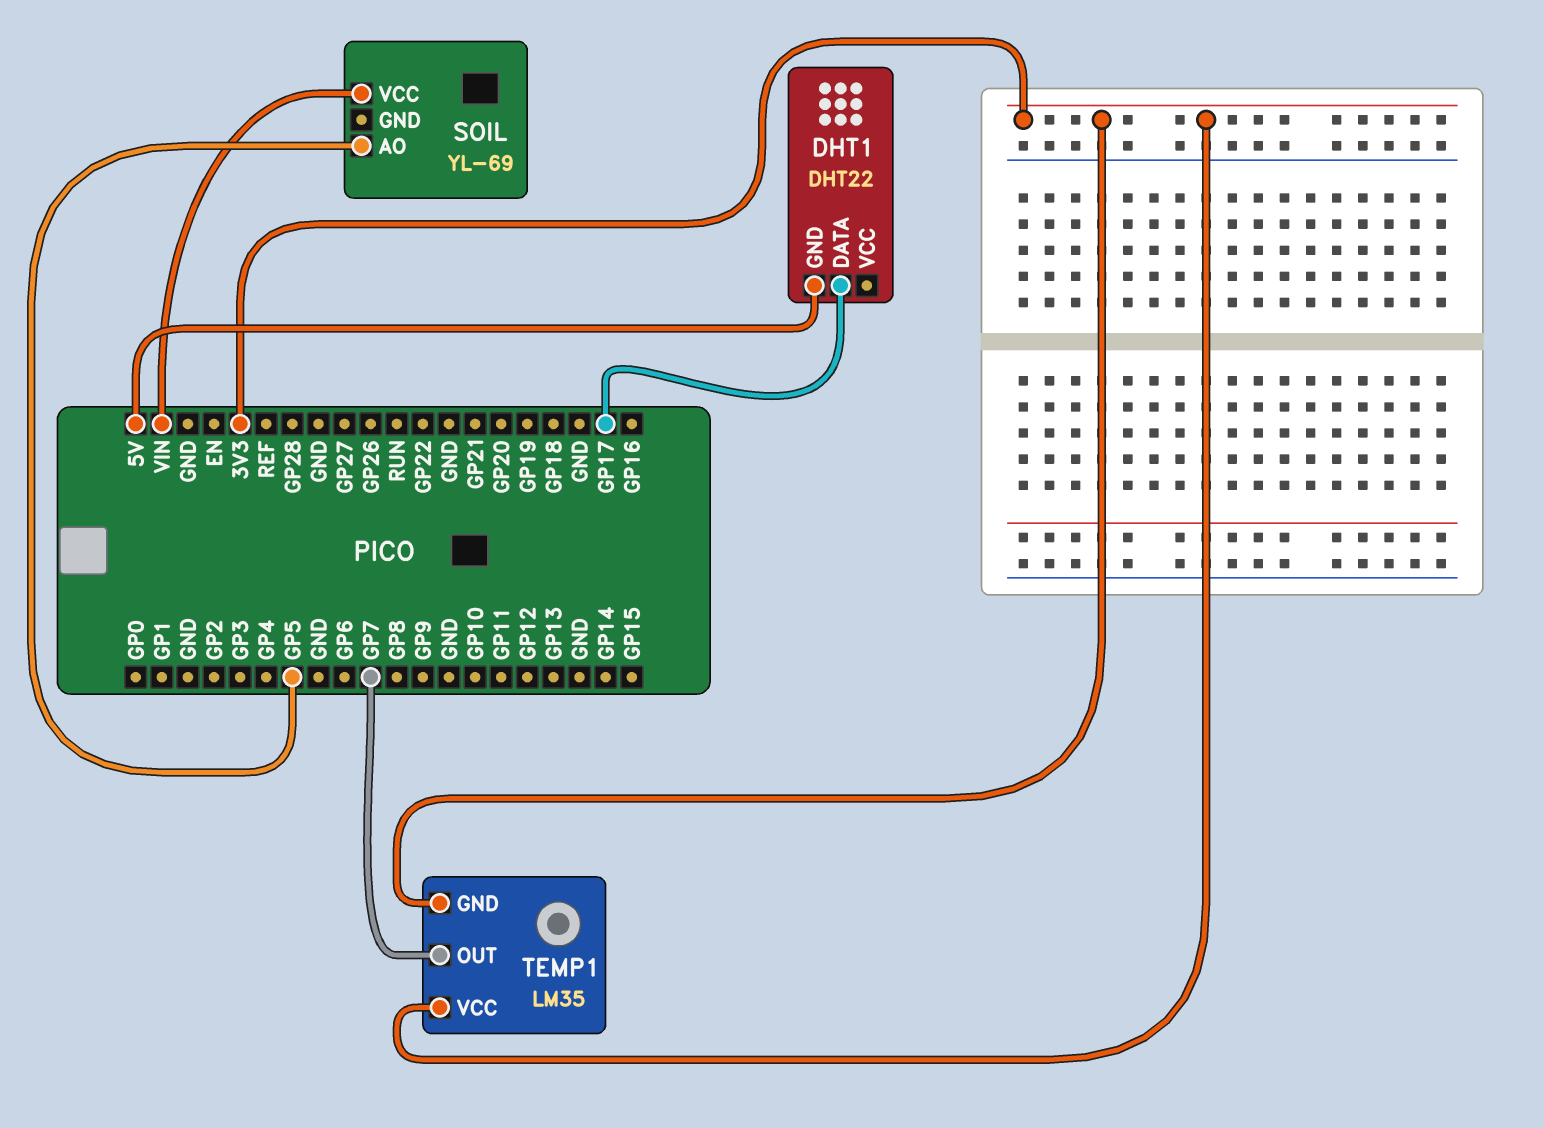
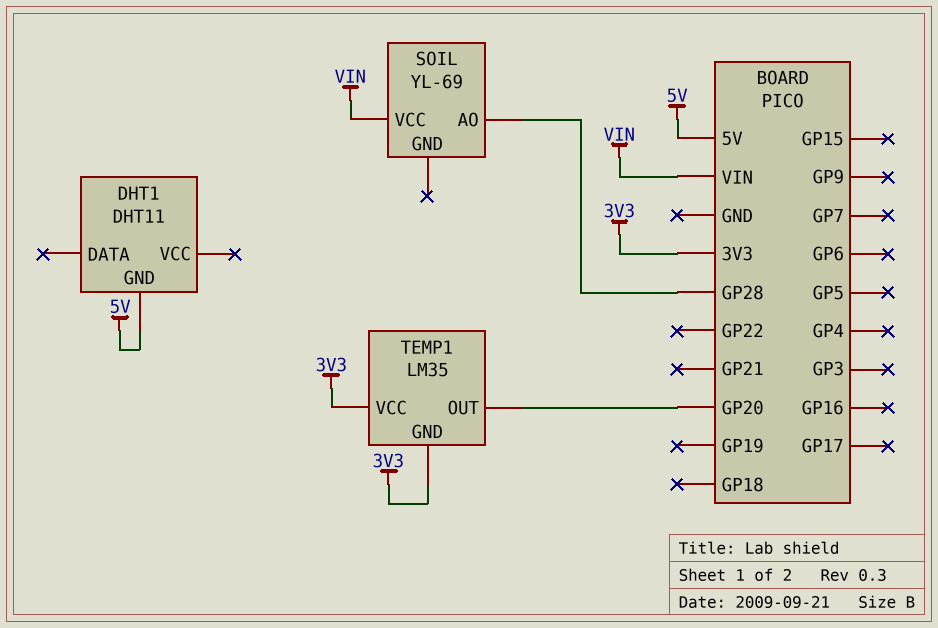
DHT1: DHT22 -> DHT11
DHT1 pin DATA: GP17 -> none
SOIL pin AO: GP5 -> GP28
TEMP1 pin OUT: GP7 -> GP20

